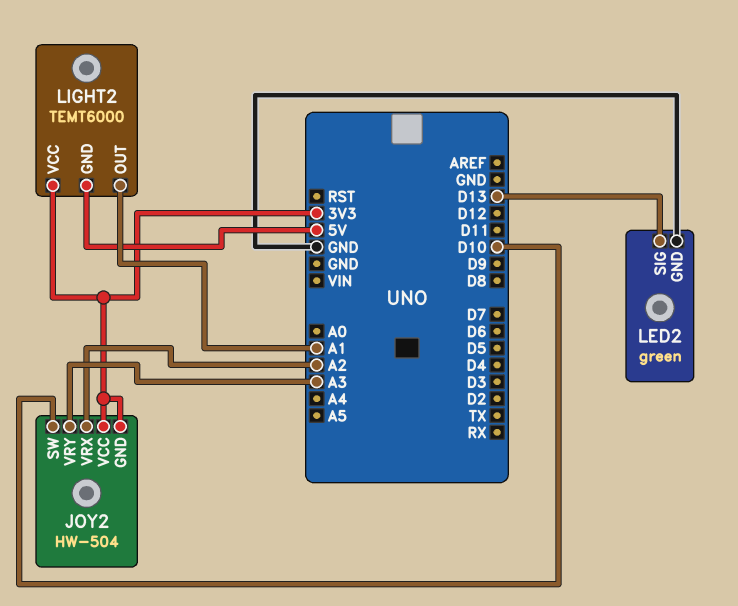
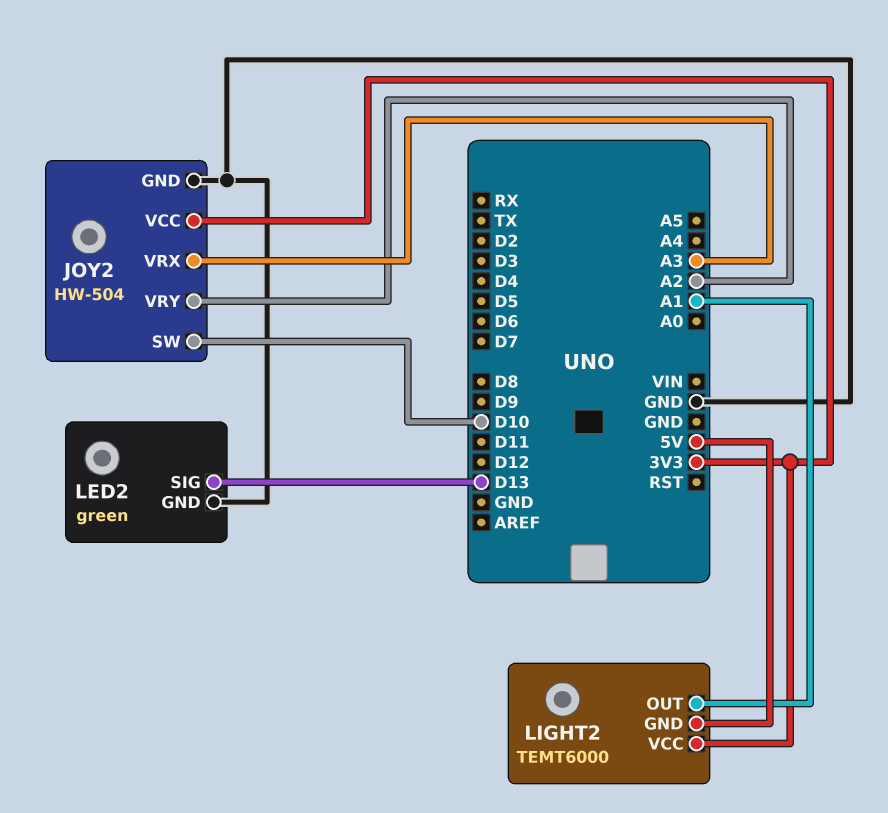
JOY2 pin GND: 3V3 -> GND
JOY2 pin VRX: A2 -> A3
JOY2 pin VRY: A3 -> A2

